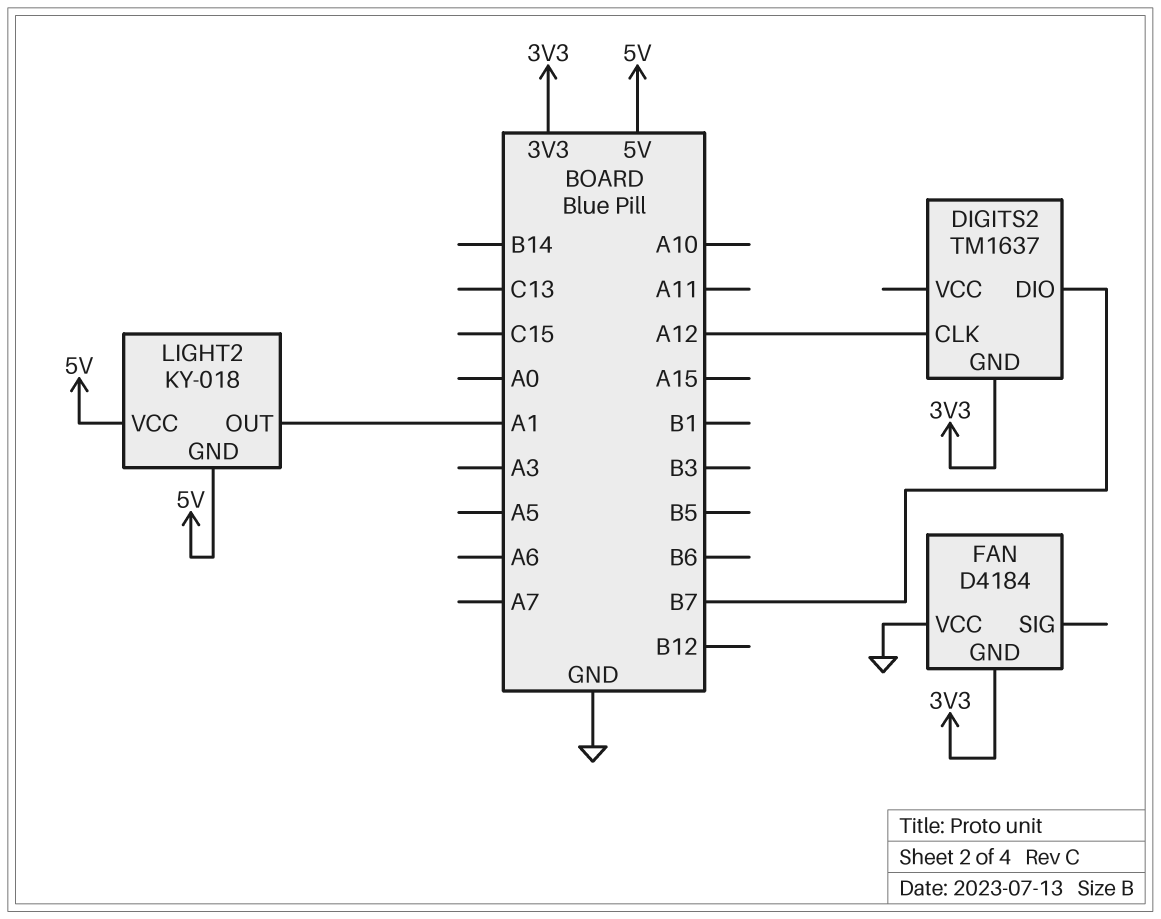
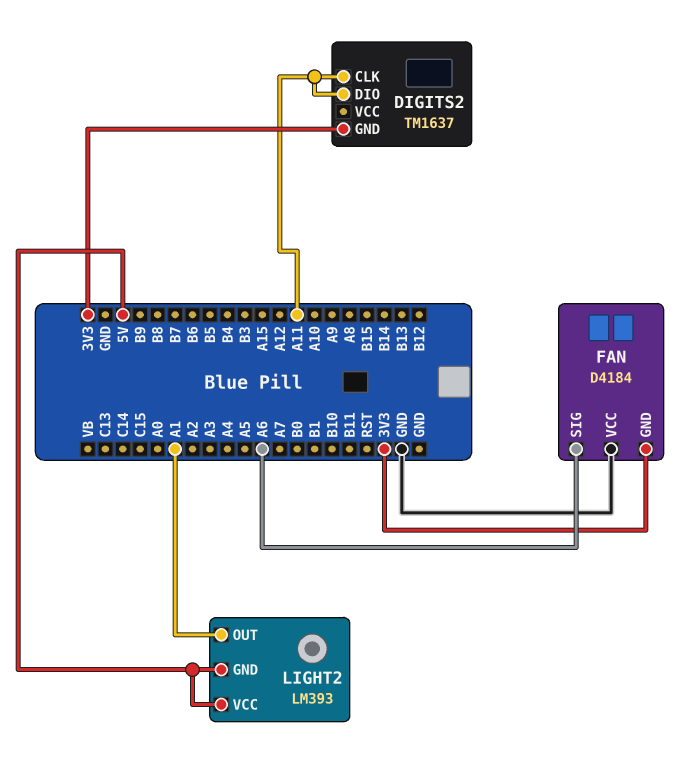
DIGITS2 pin CLK: A12 -> A11
DIGITS2 pin DIO: B7 -> A11
FAN pin SIG: none -> A6
LIGHT2: KY-018 -> LM393

